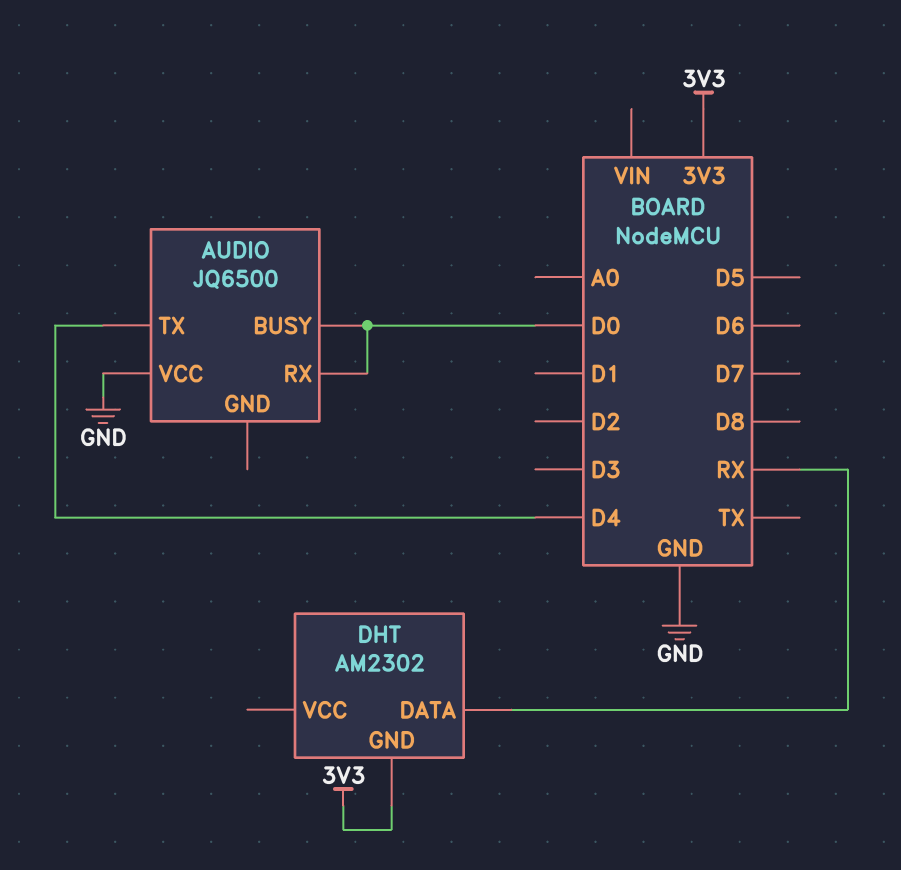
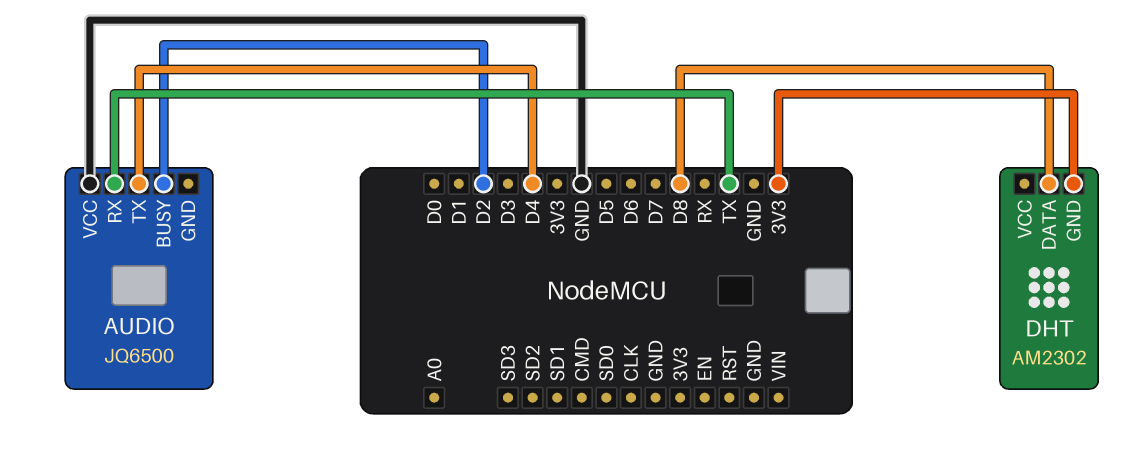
AUDIO pin BUSY: D0 -> D2
AUDIO pin RX: D0 -> TX
DHT pin DATA: RX -> D8

